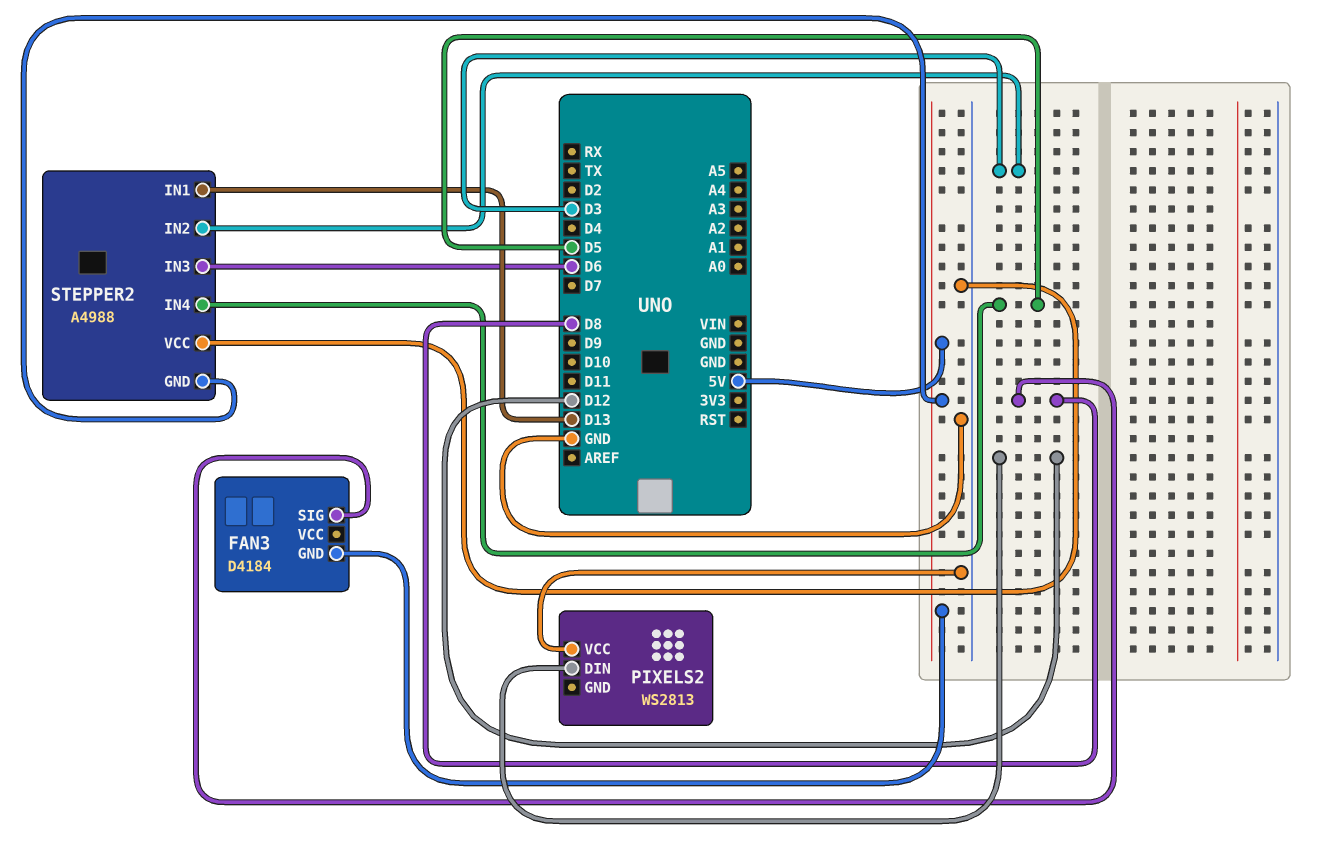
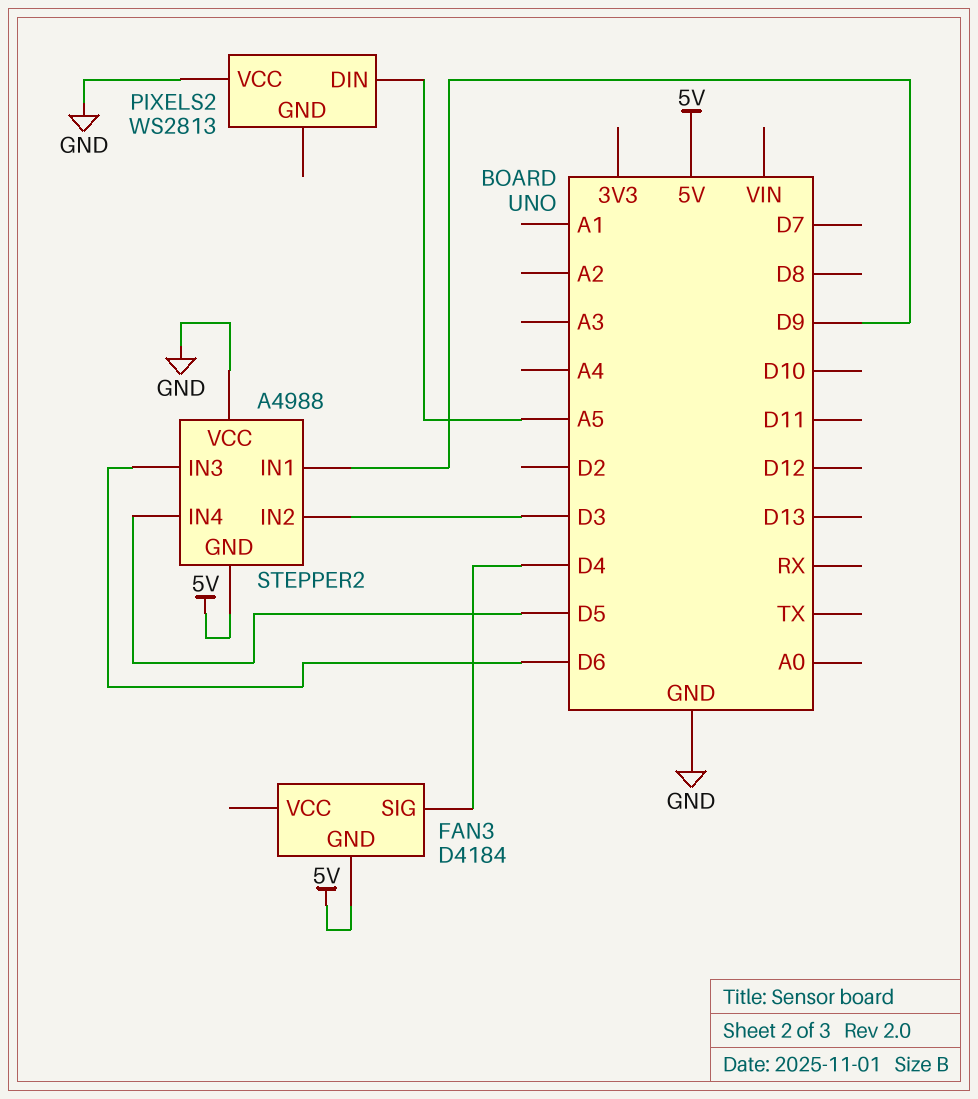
FAN3 pin SIG: D8 -> D4
PIXELS2 pin DIN: D12 -> A5
STEPPER2 pin IN1: D13 -> D9

